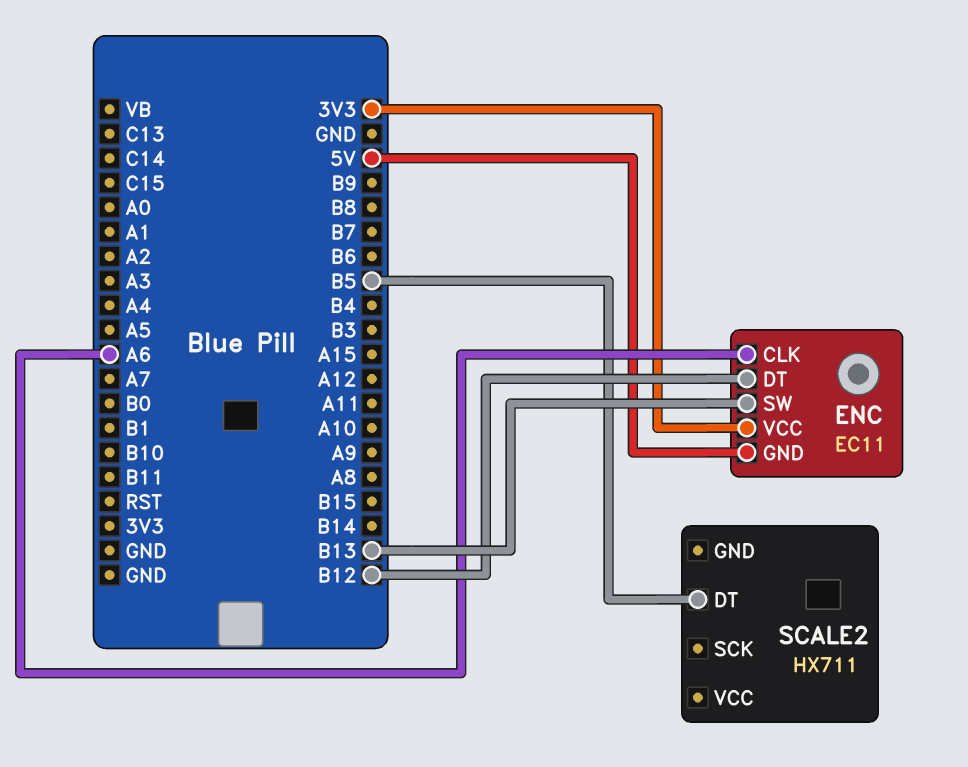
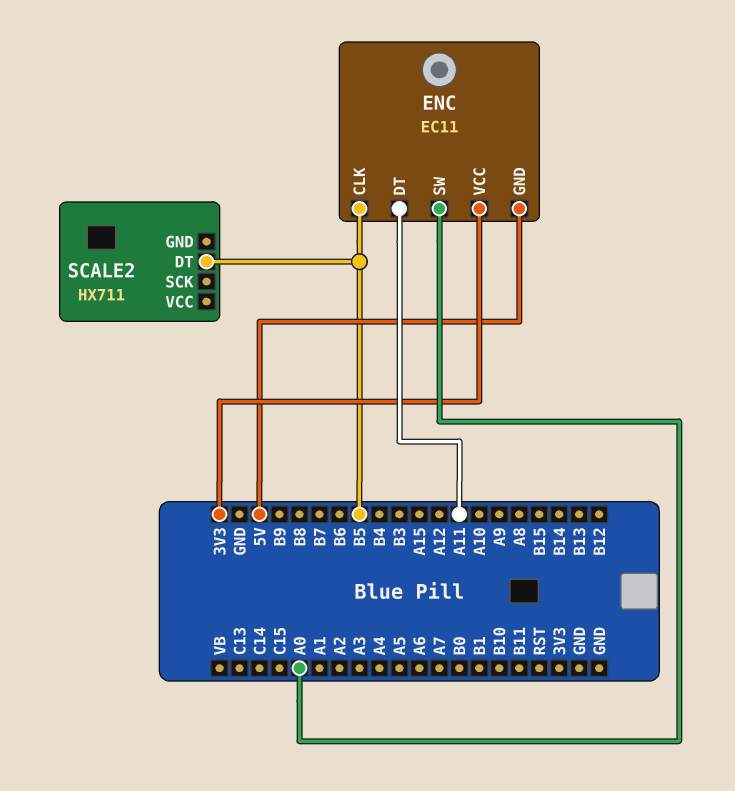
ENC pin CLK: A6 -> B5
ENC pin DT: B12 -> A11
ENC pin SW: B13 -> A0

